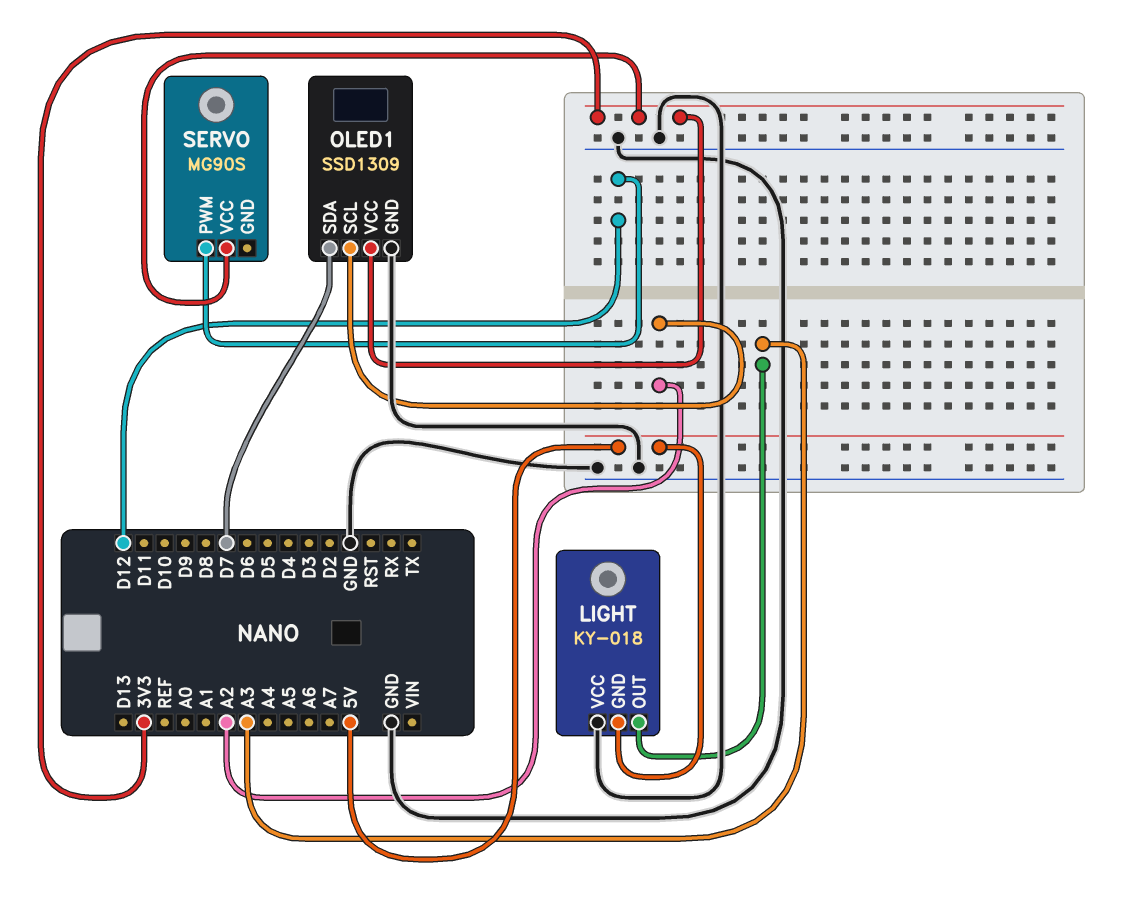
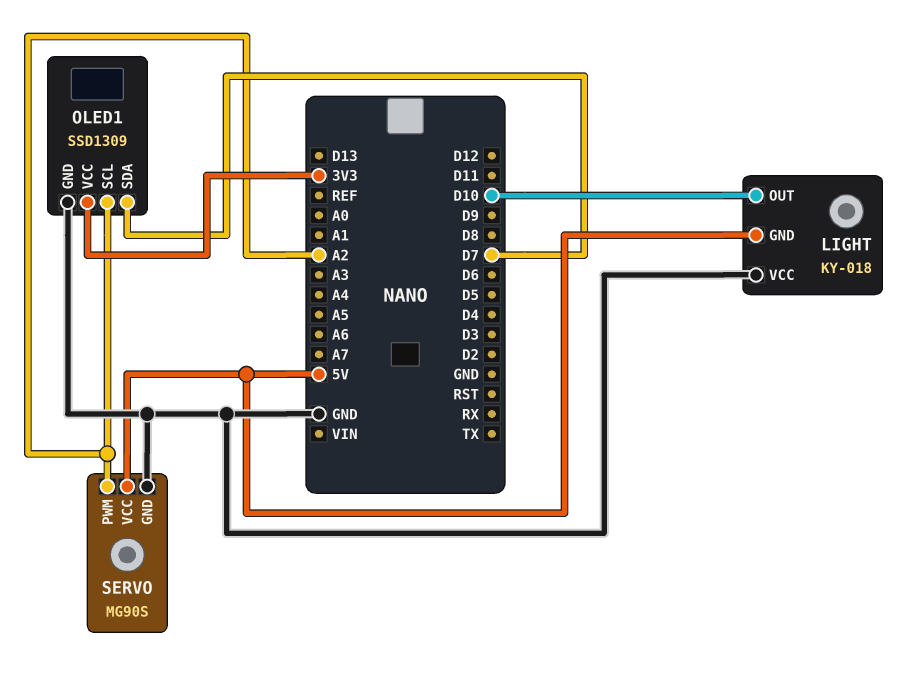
LIGHT pin OUT: A3 -> D10
SERVO pin GND: none -> GND
SERVO pin PWM: D12 -> A2
SERVO pin VCC: 3V3 -> 5V

